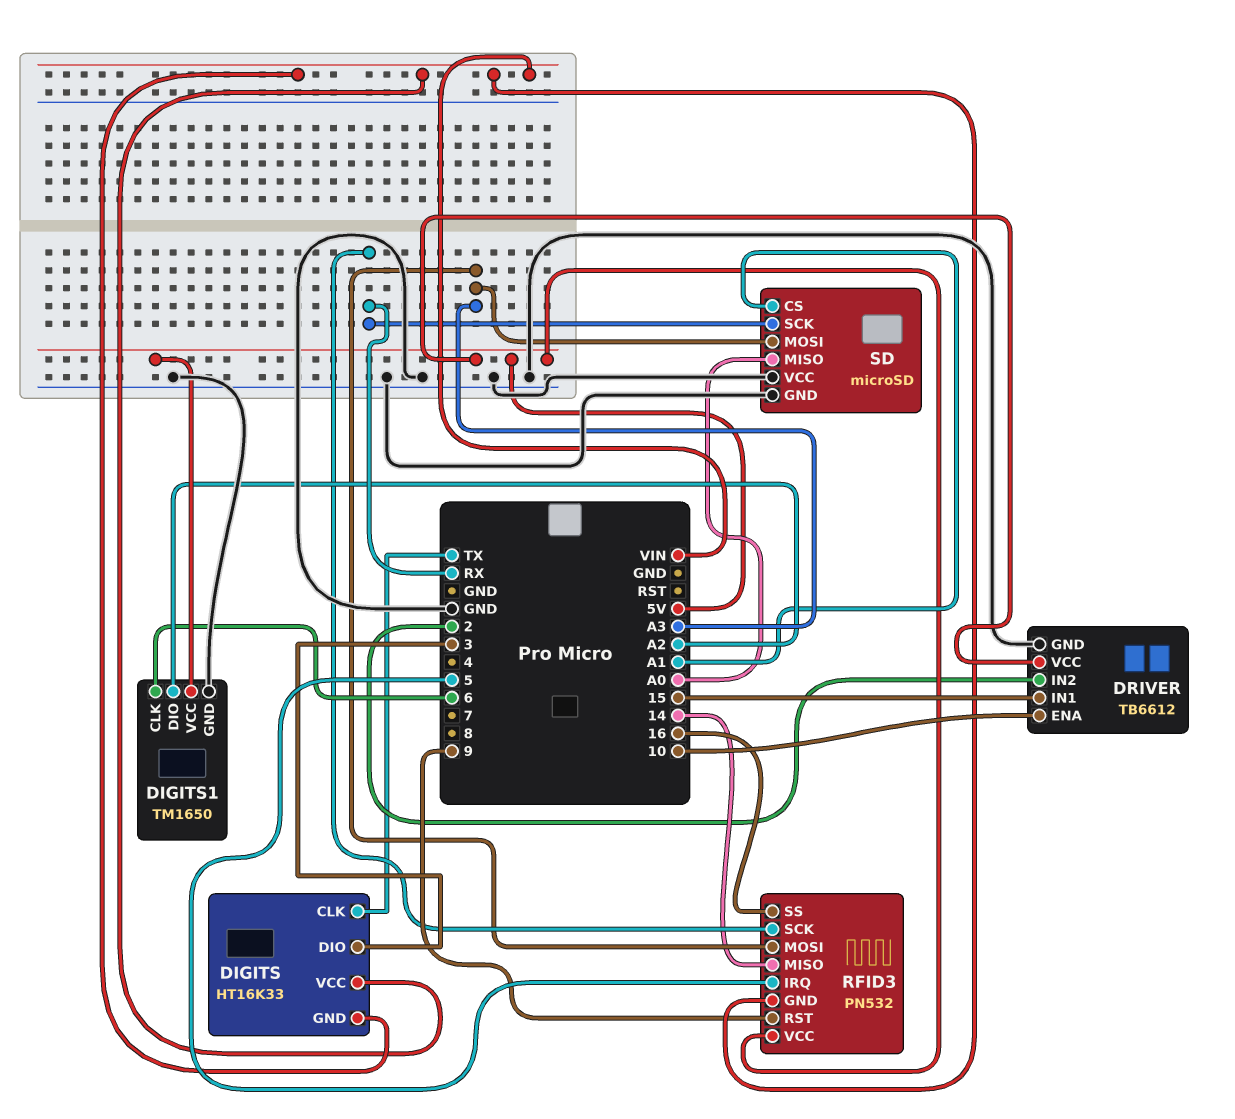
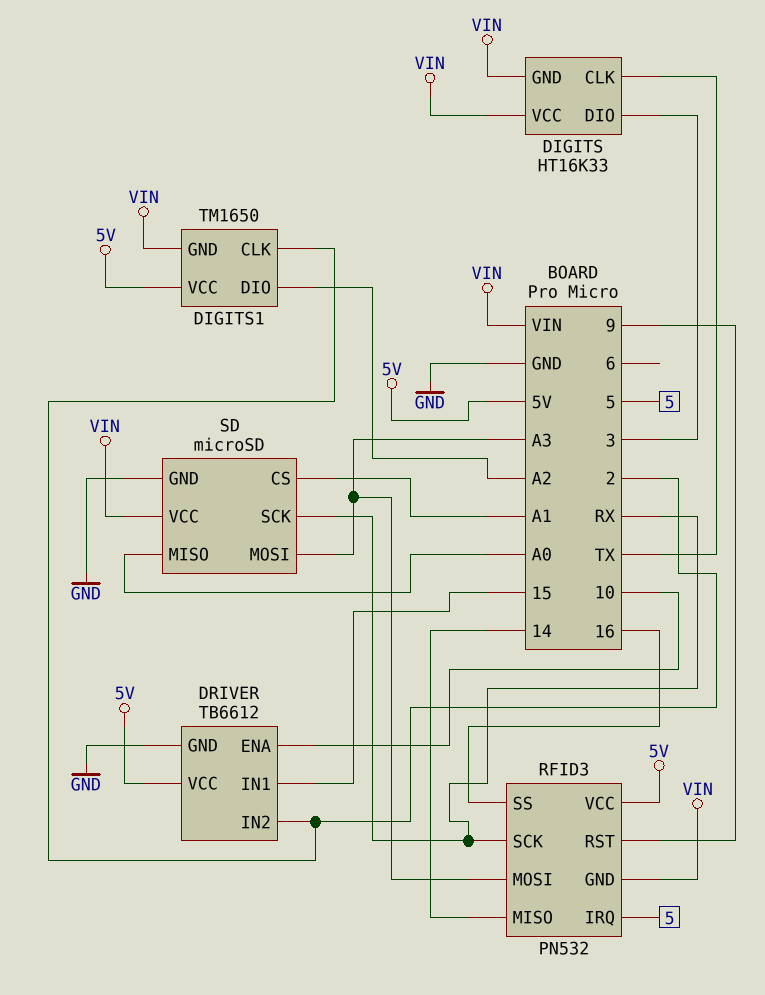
DIGITS1 pin CLK: 6 -> 2
DIGITS1 pin GND: GND -> VIN
SD pin VCC: GND -> VIN

